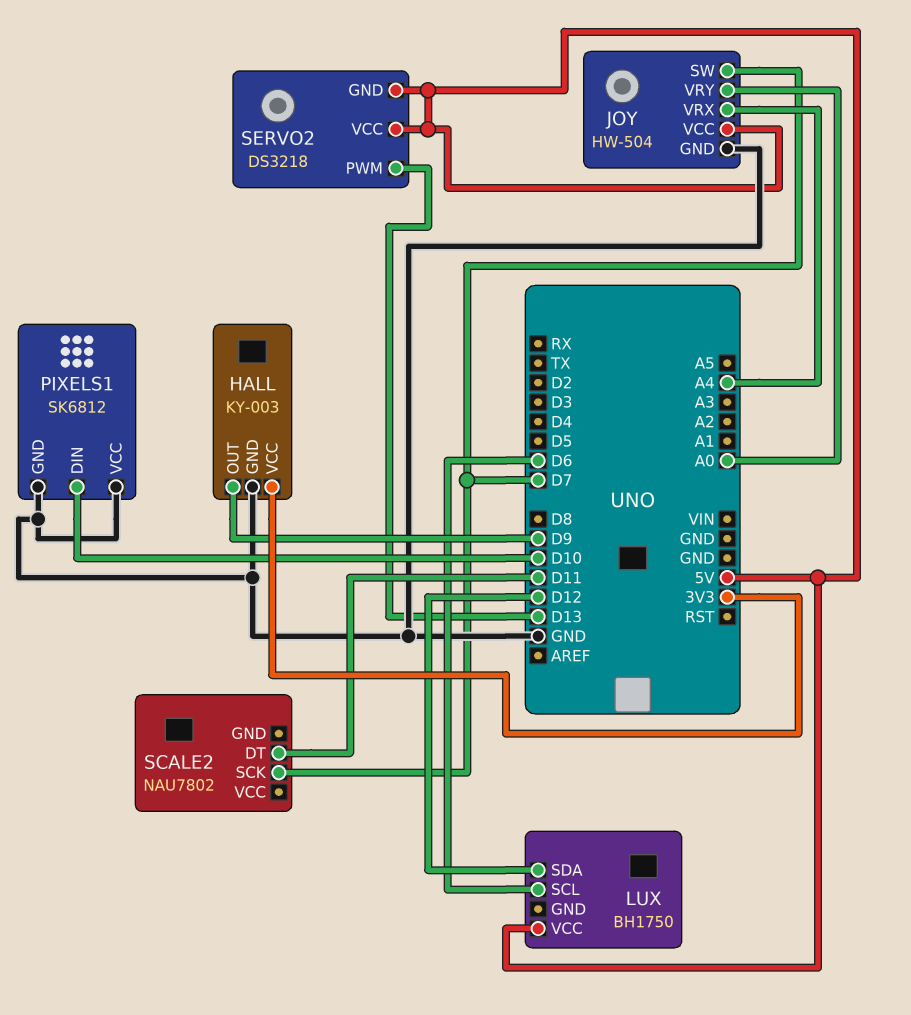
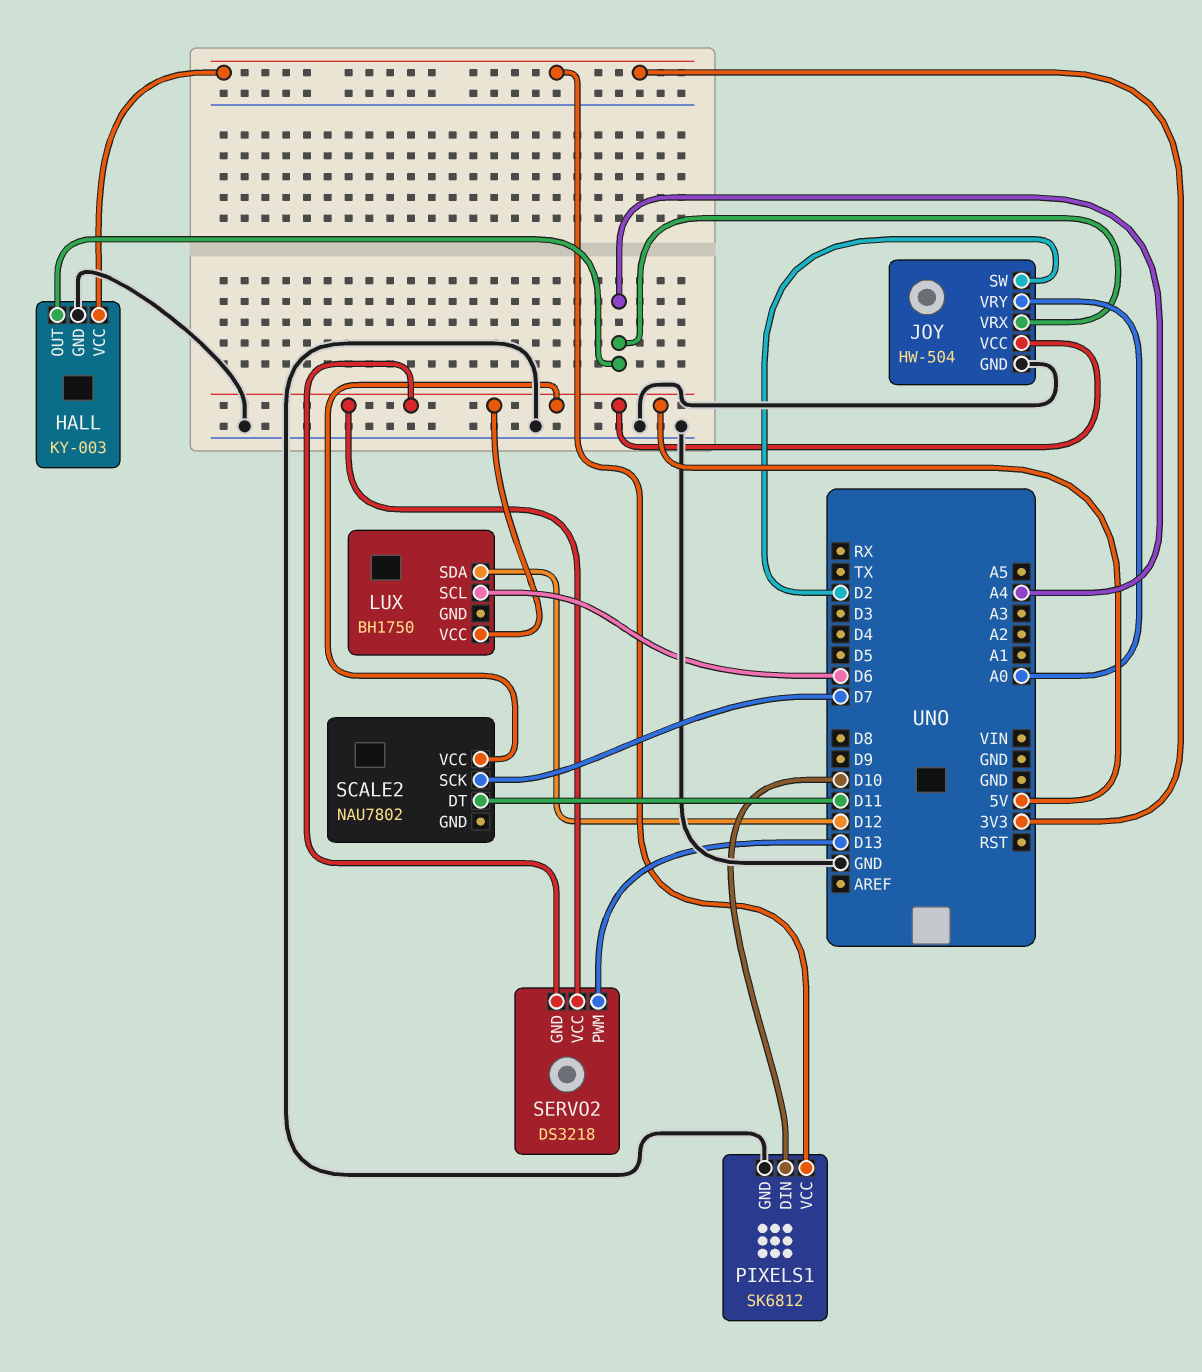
HALL pin OUT: D9 -> A4
JOY pin SW: D7 -> D2
PIXELS1 pin VCC: GND -> 3V3
SCALE2 pin VCC: none -> 5V

